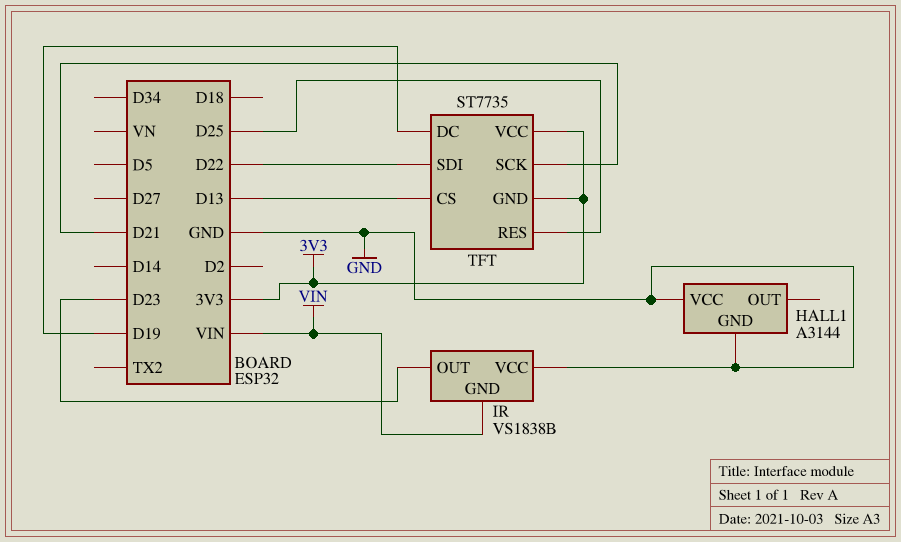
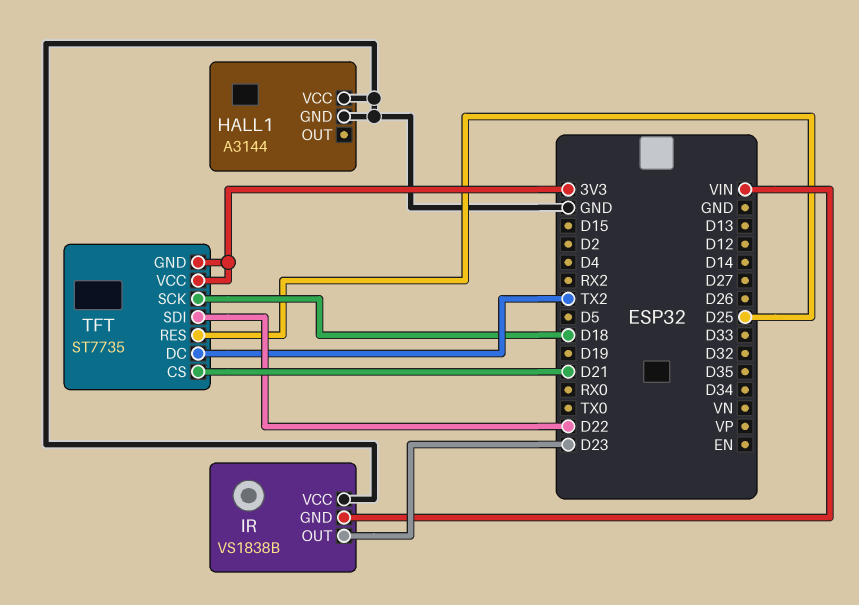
TFT pin CS: D13 -> D21
TFT pin DC: D19 -> TX2
TFT pin SCK: D21 -> D18

